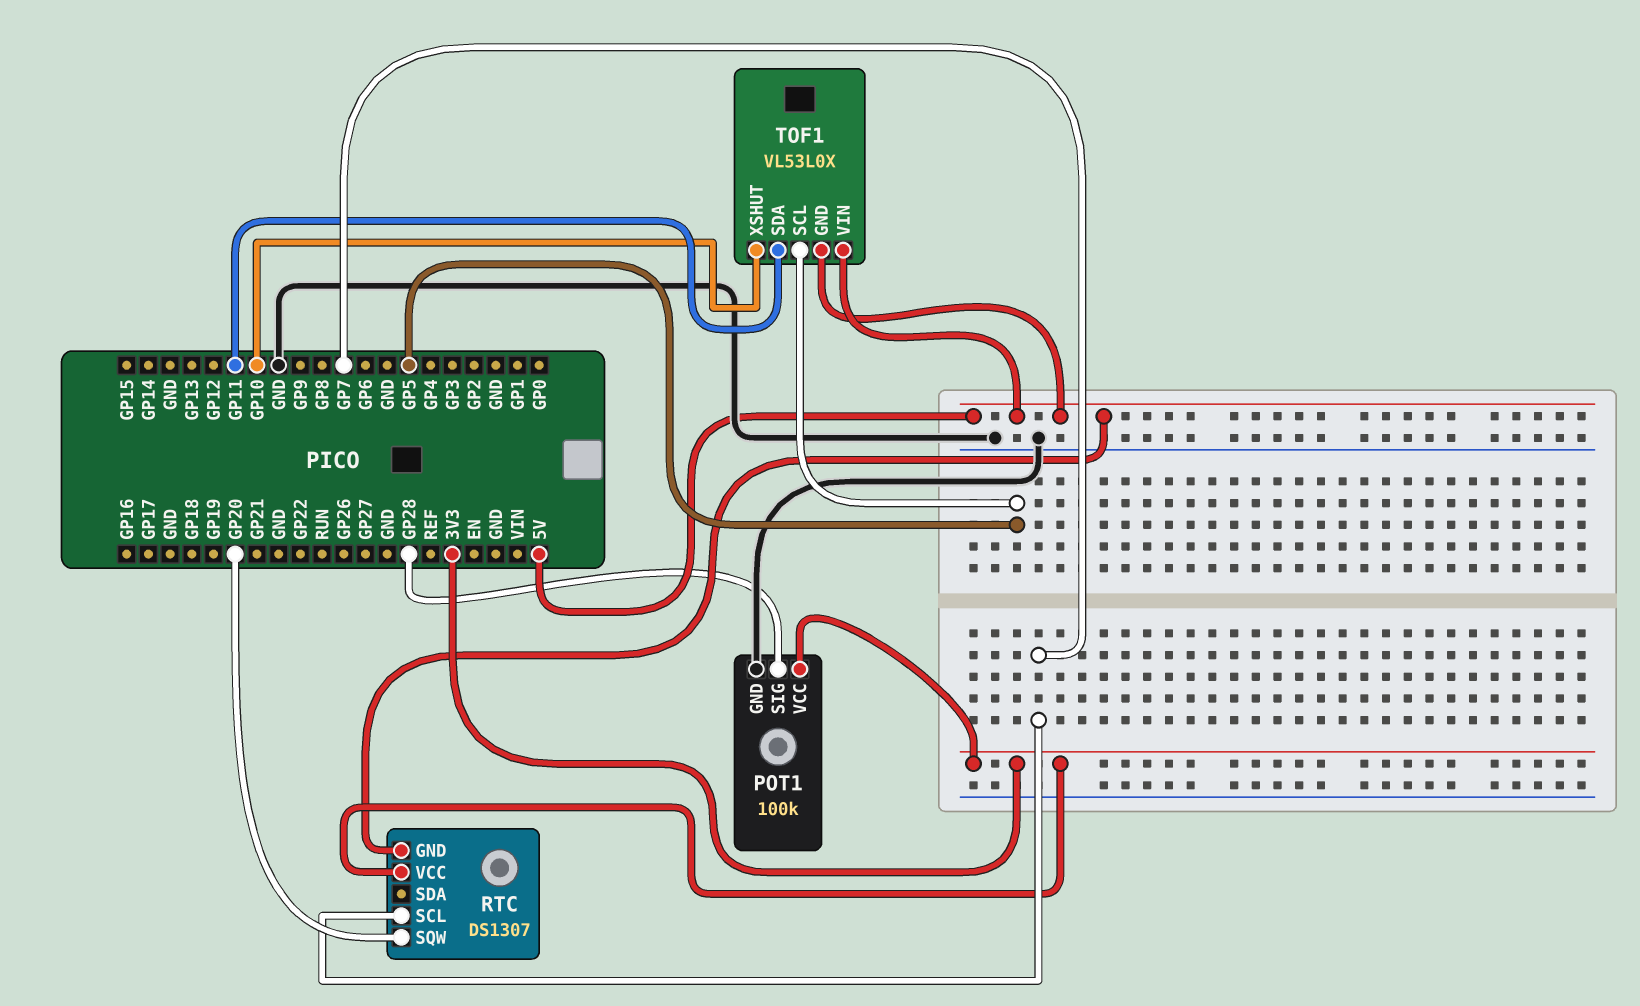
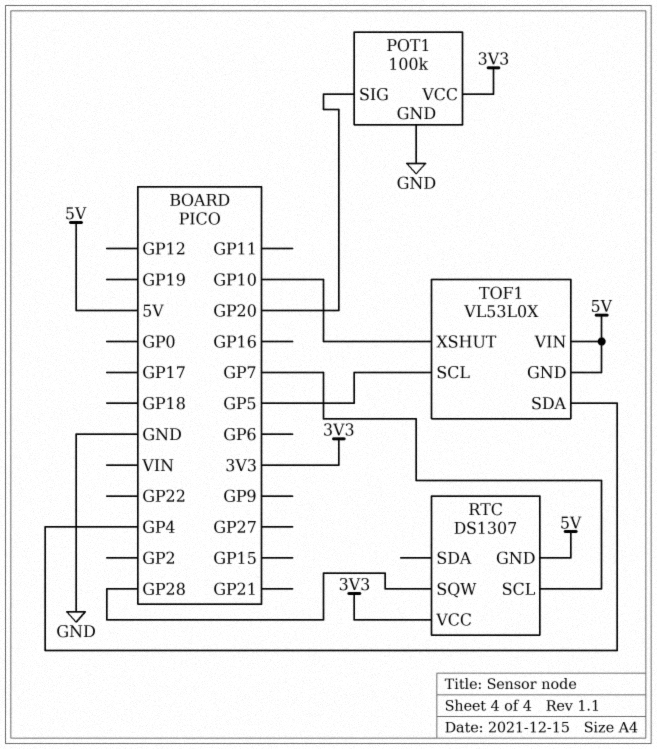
POT1 pin SIG: GP28 -> GP20
RTC pin SQW: GP20 -> GP28
TOF1 pin SDA: GP11 -> GP4

